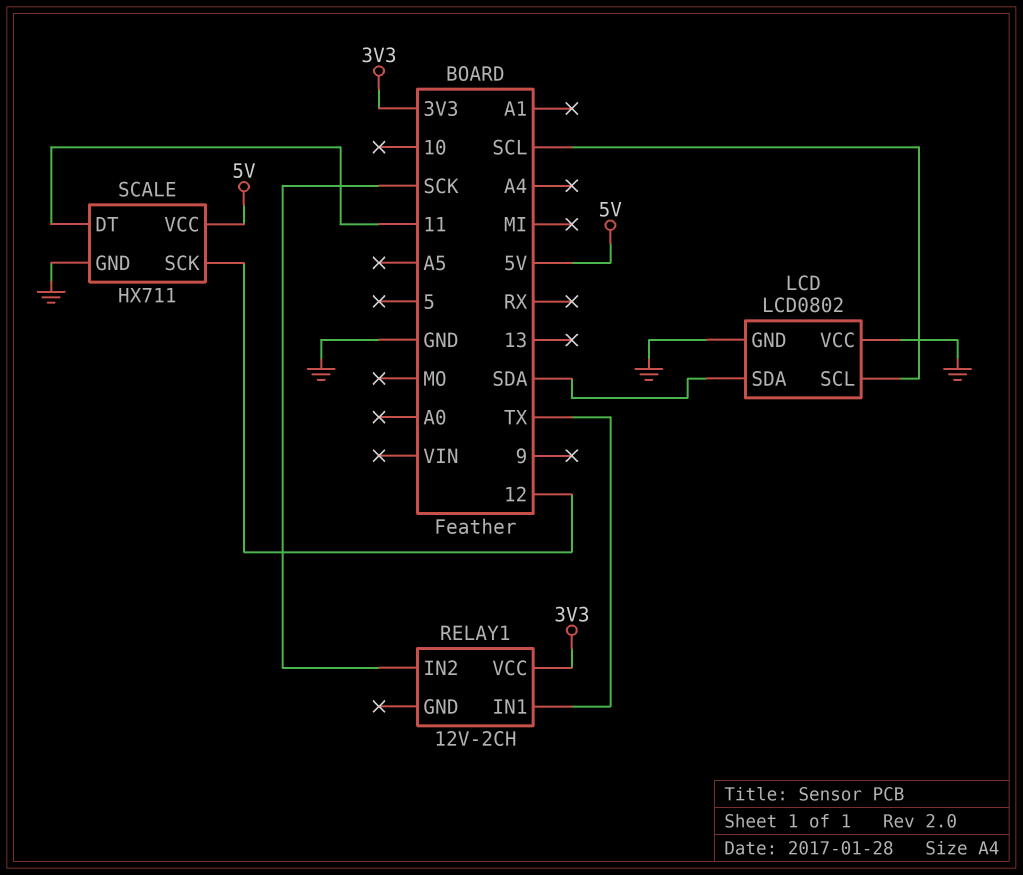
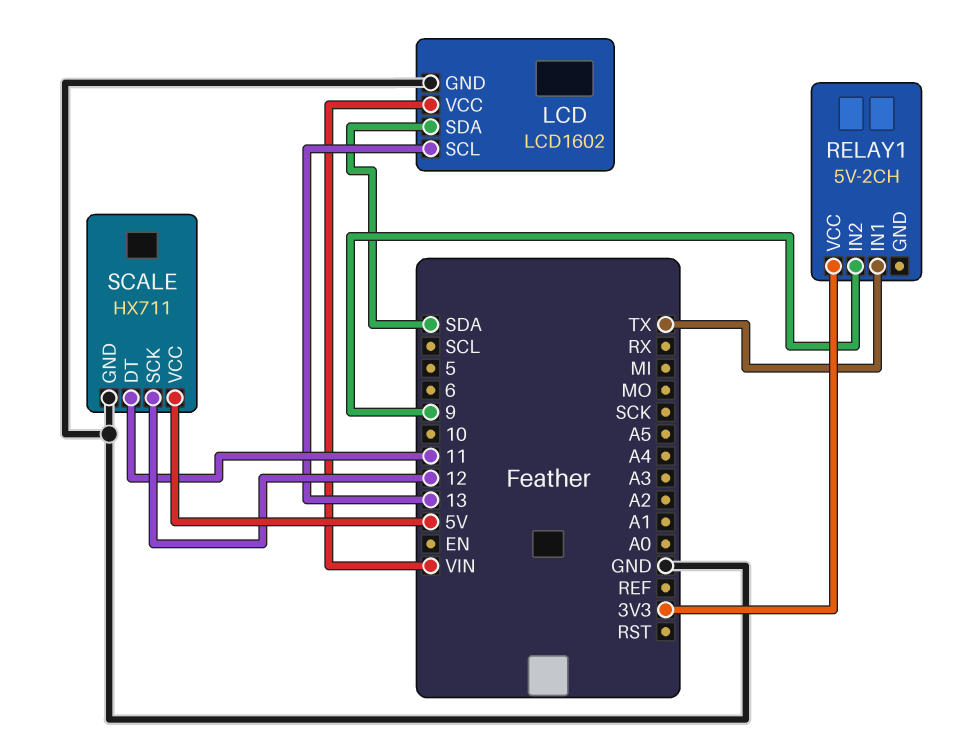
LCD: LCD0802 -> LCD1602
LCD pin SCL: SCL -> 13
LCD pin VCC: GND -> VIN
RELAY1: 12V-2CH -> 5V-2CH
RELAY1 pin IN2: SCK -> 9

